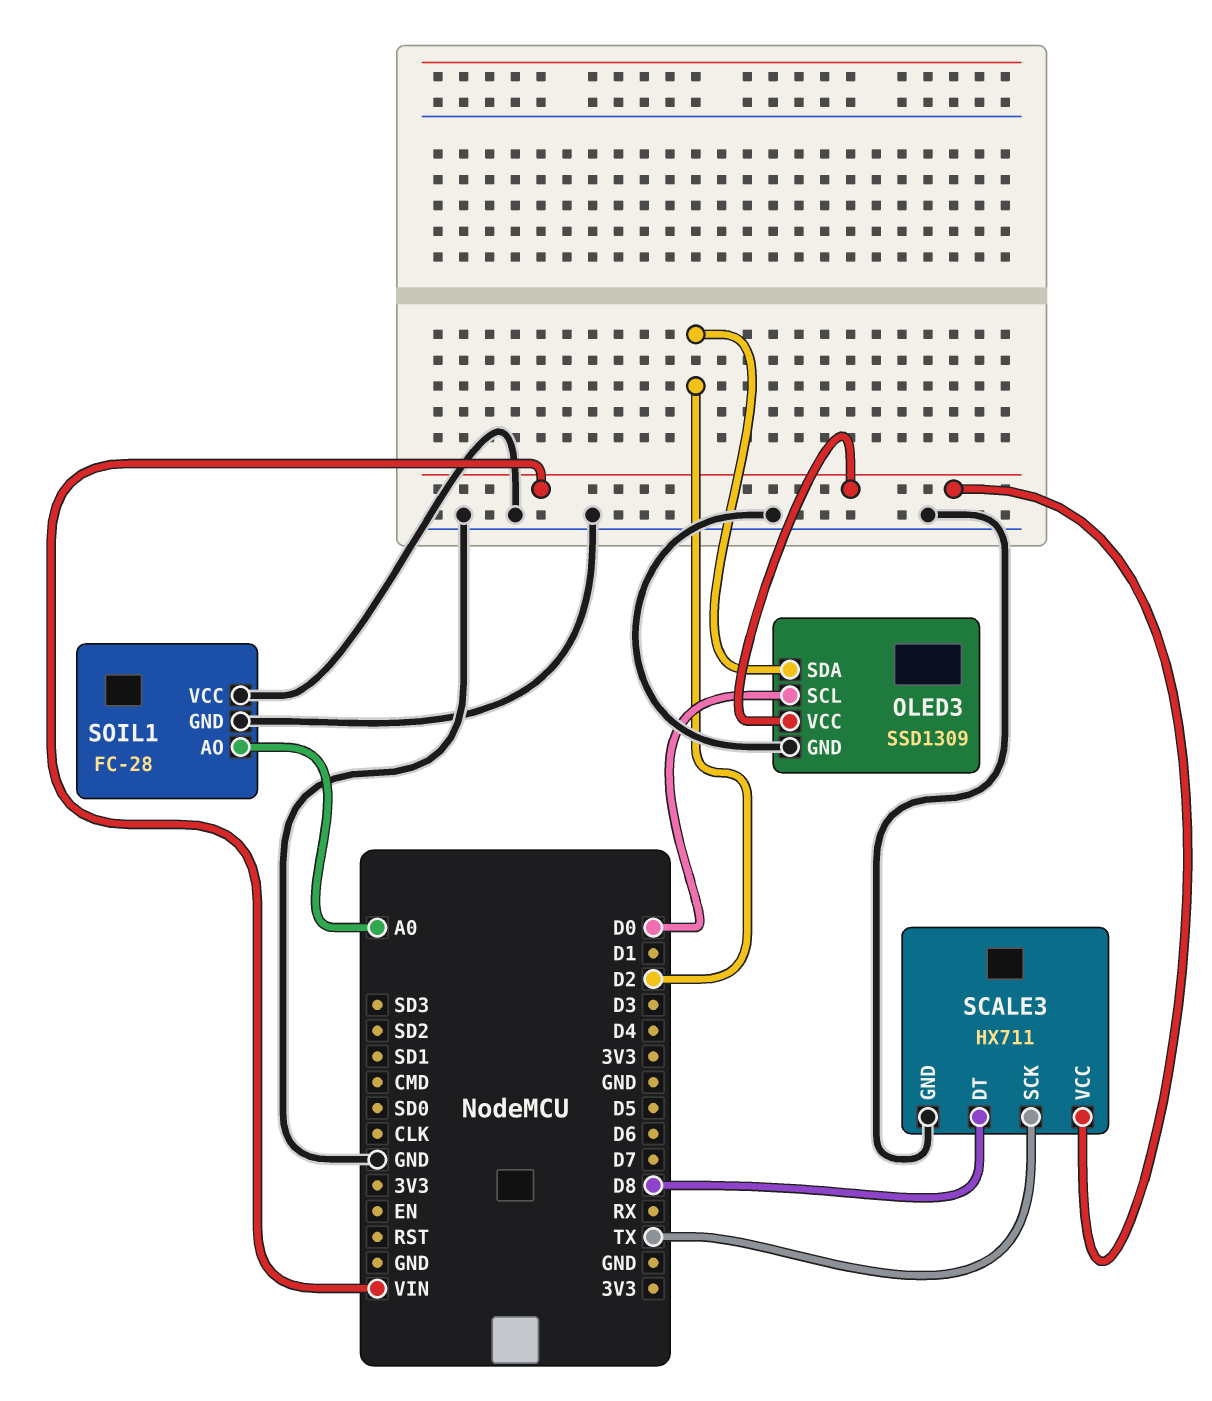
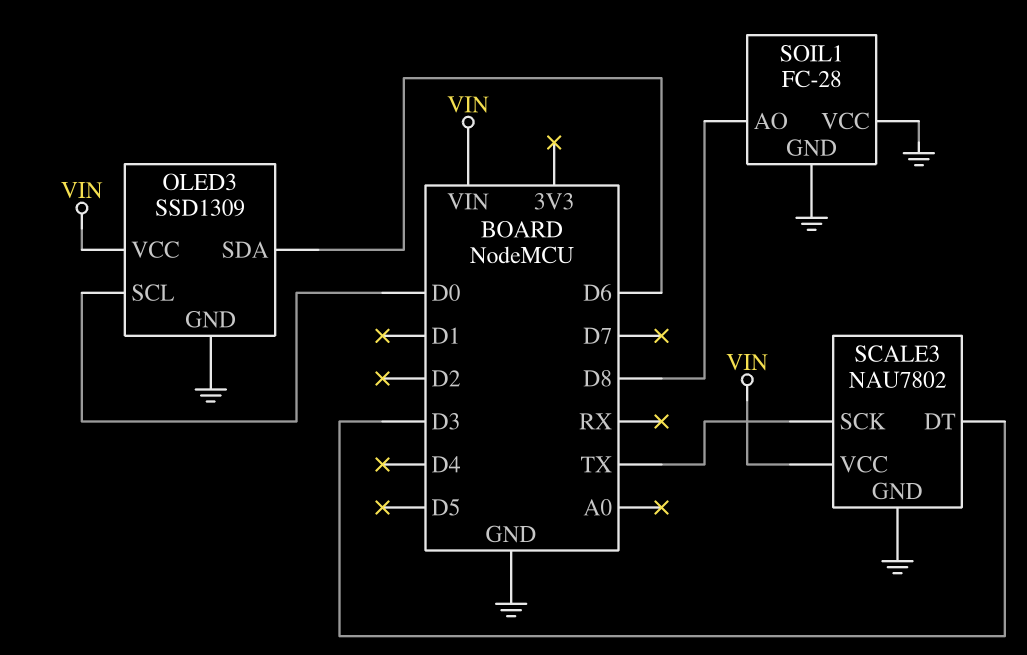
OLED3 pin SDA: D2 -> D6
SCALE3: HX711 -> NAU7802
SCALE3 pin DT: D8 -> D3
SOIL1 pin AO: A0 -> D8

